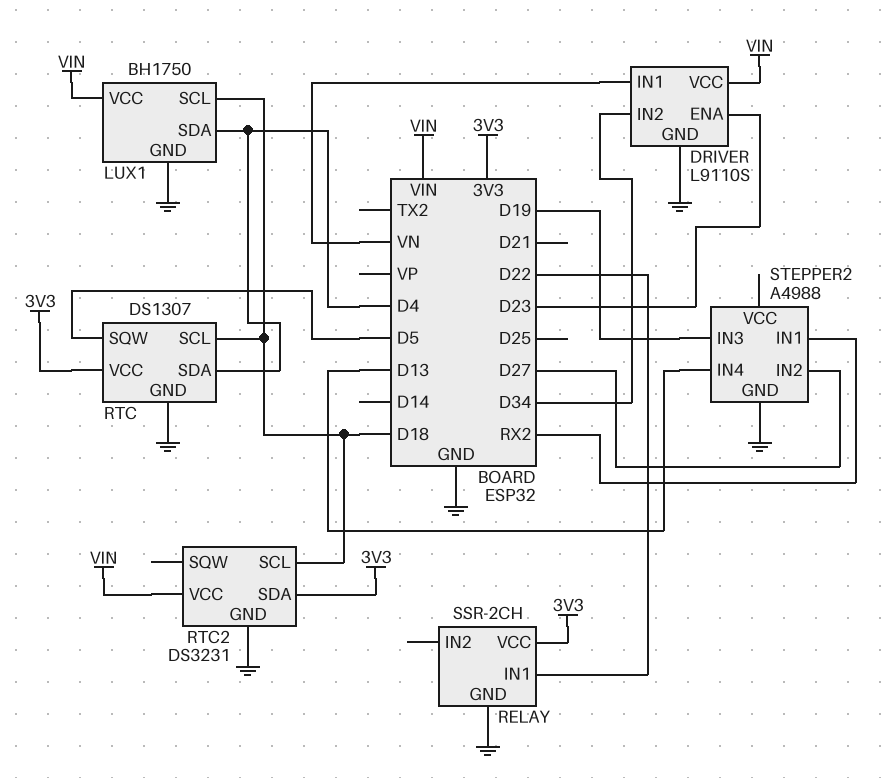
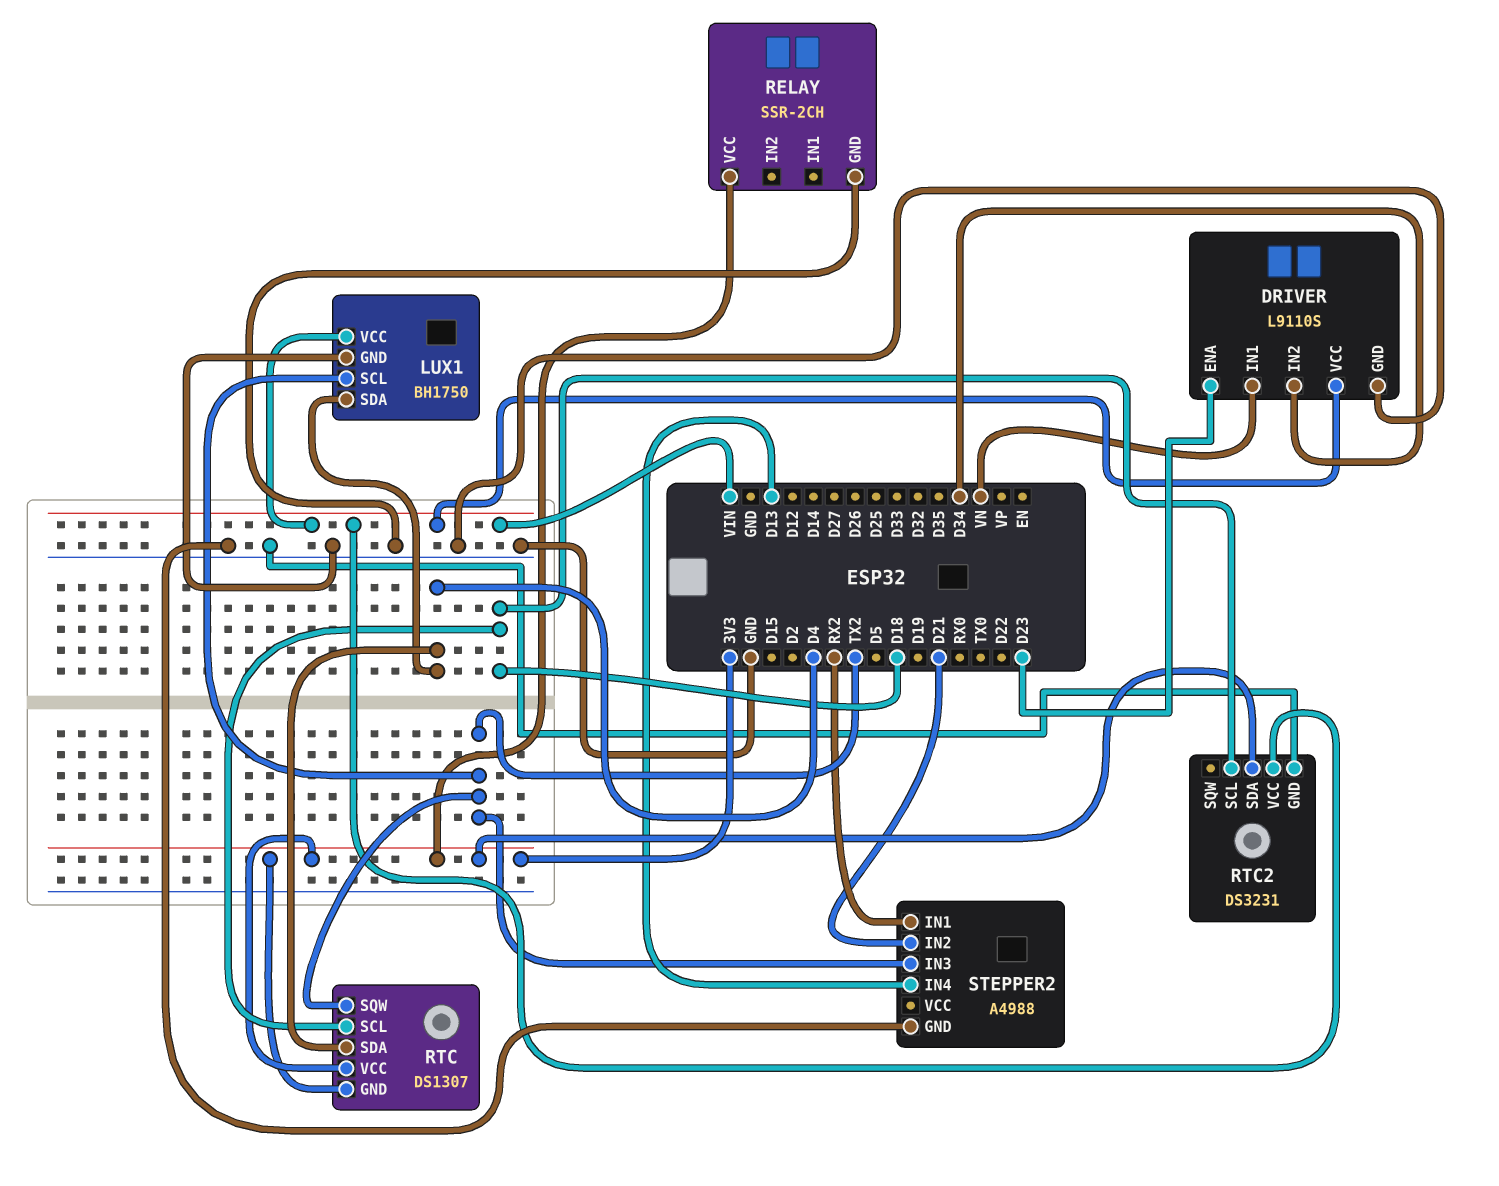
LUX1 pin SCL: D18 -> TX2
RELAY pin IN1: D22 -> none
RTC pin GND: GND -> 3V3
RTC pin SQW: D5 -> TX2
STEPPER2 pin IN2: D27 -> D21
STEPPER2 pin IN3: D19 -> TX2

